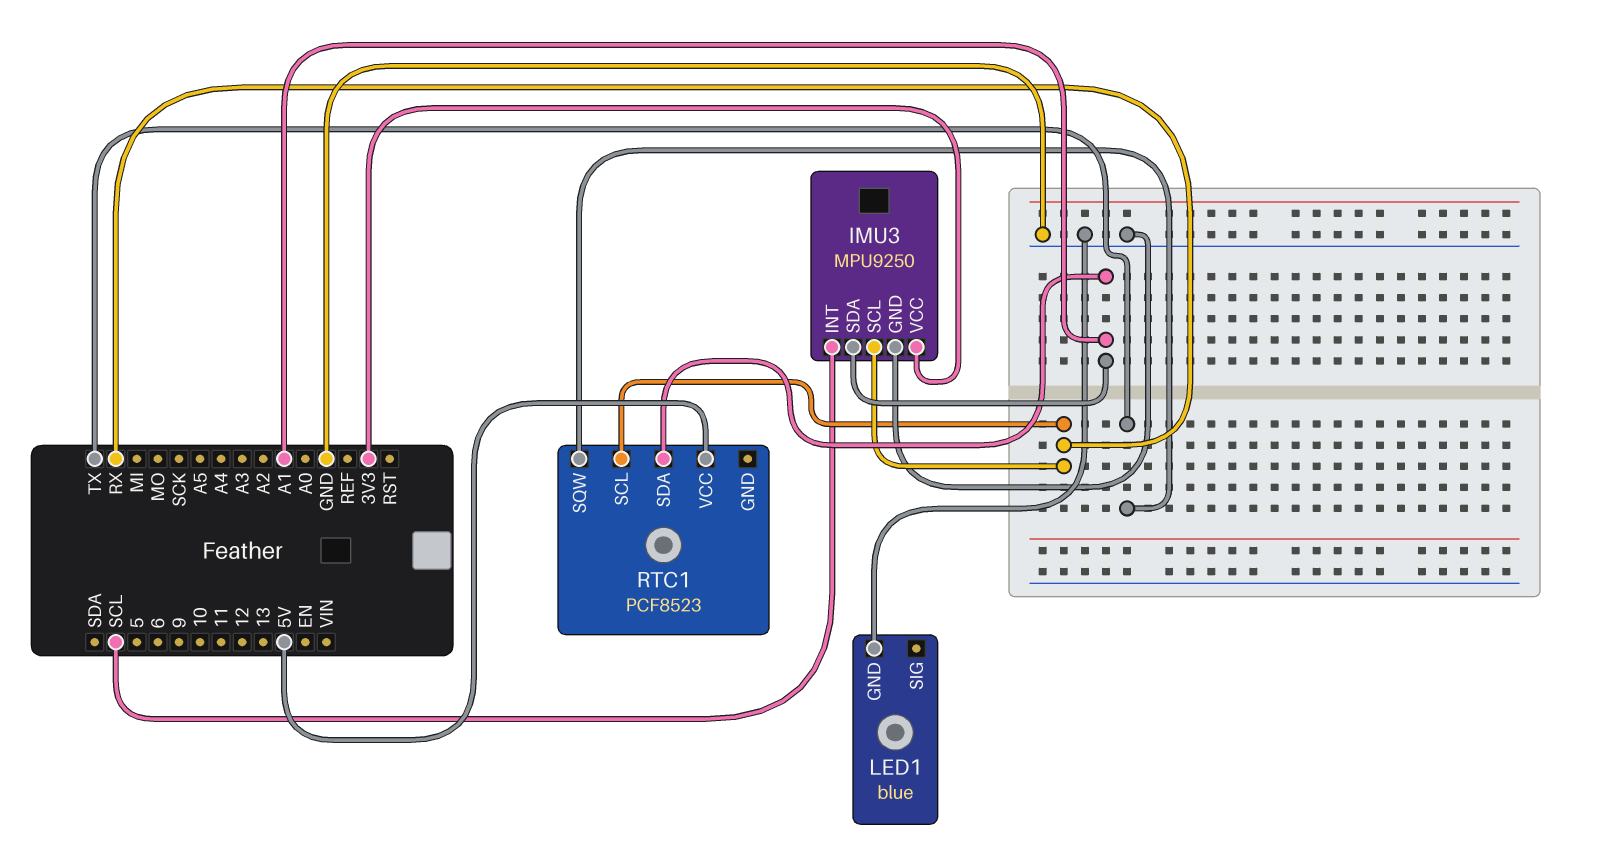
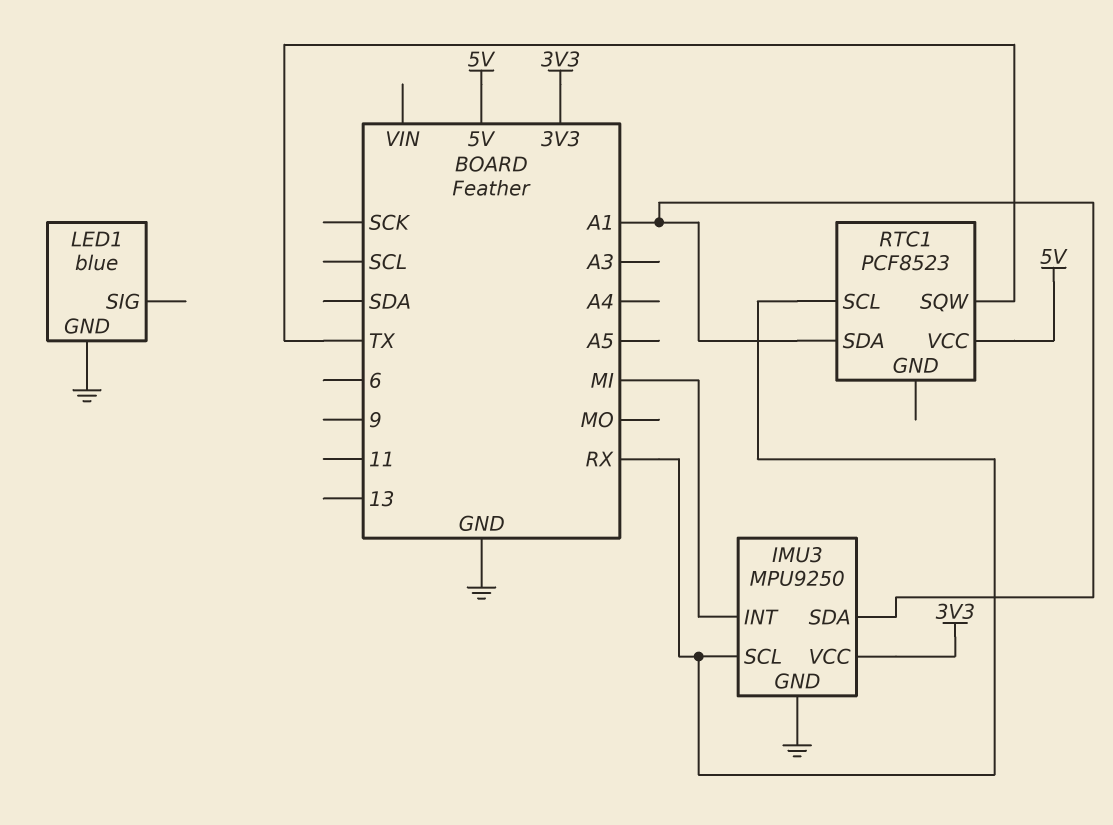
IMU3 pin INT: SCL -> MI

